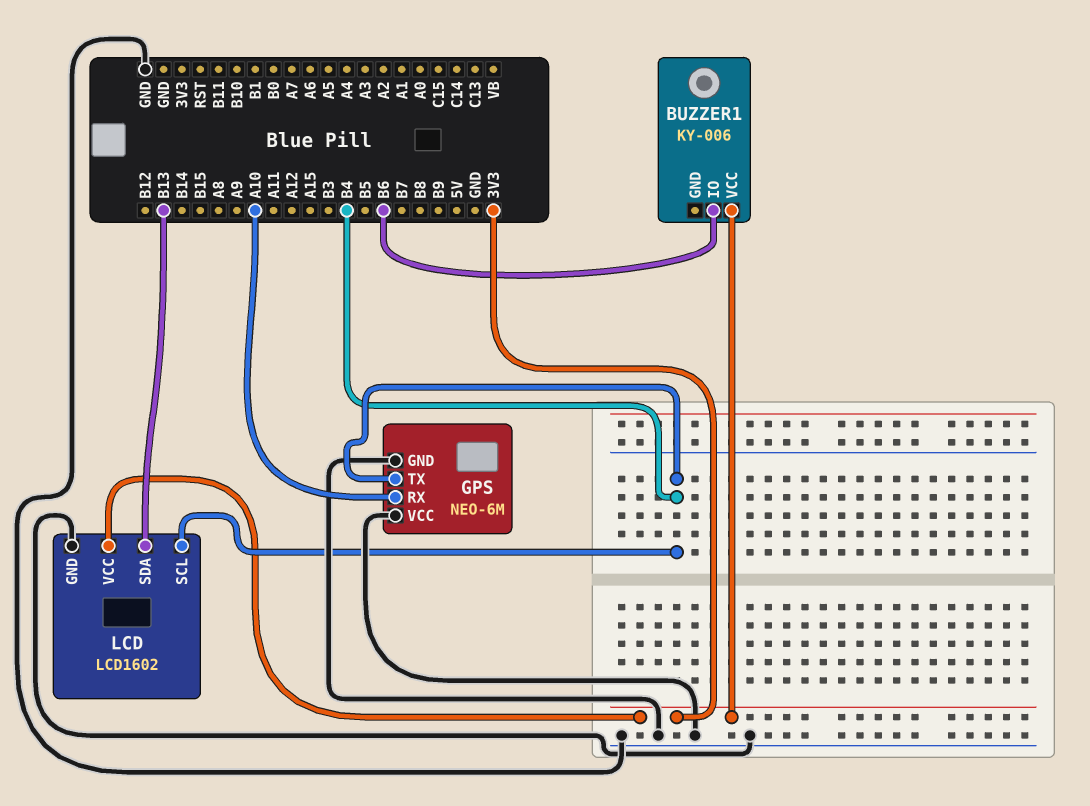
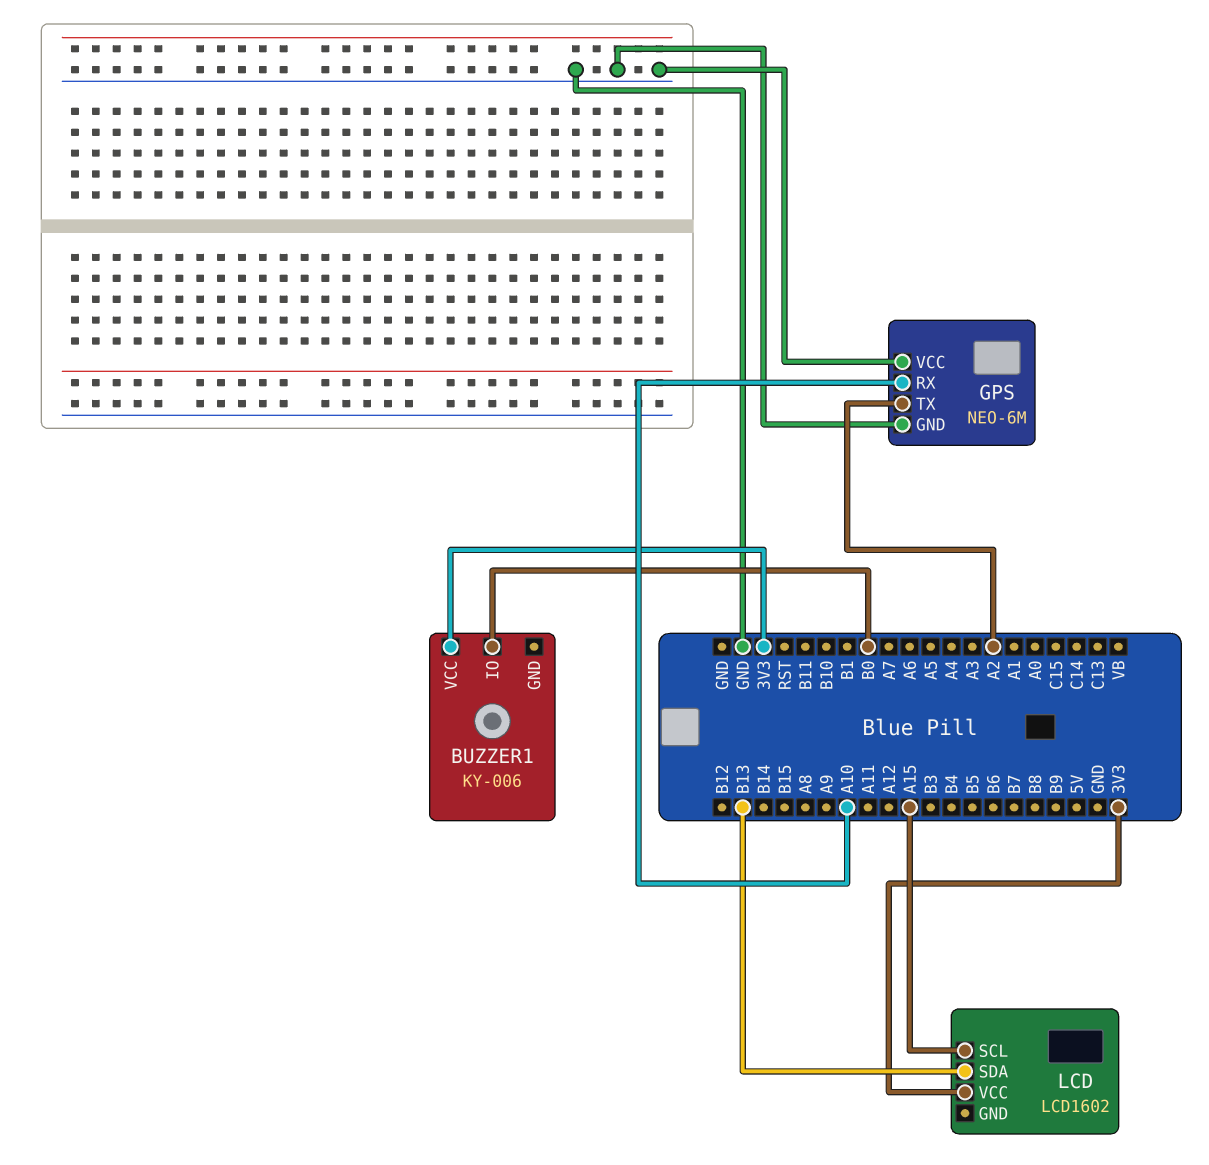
BUZZER1 pin IO: B6 -> B0
GPS pin TX: B4 -> A2
LCD pin GND: GND -> none
LCD pin SCL: B4 -> A15

